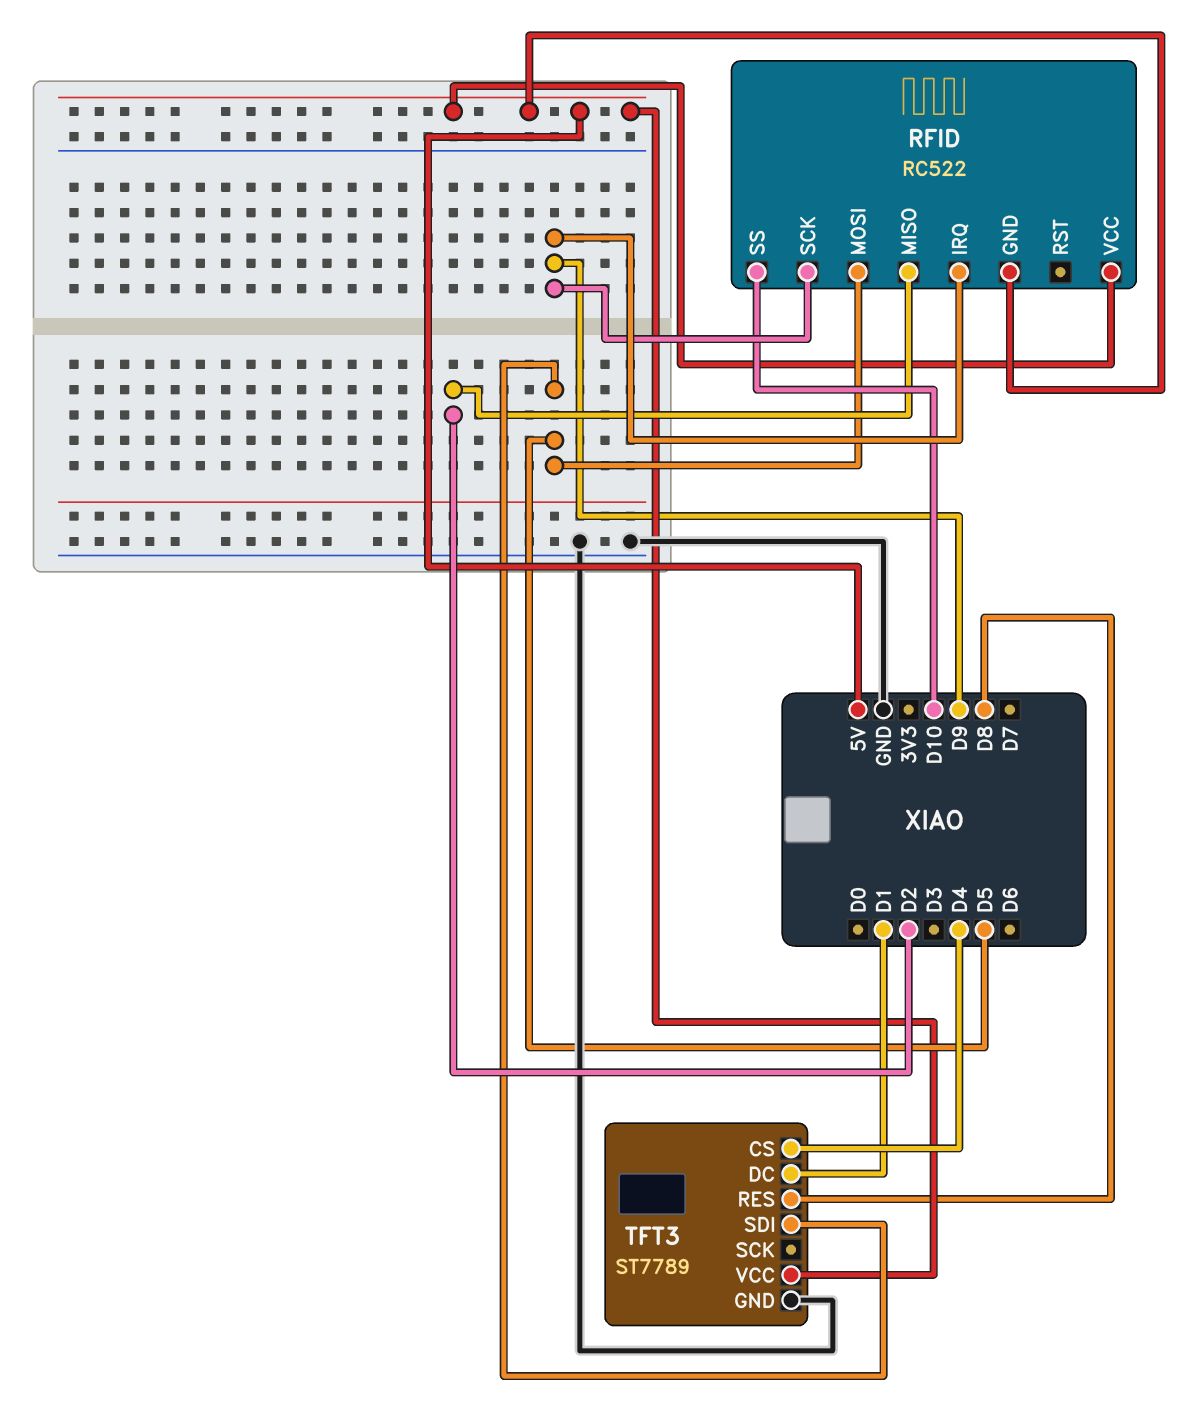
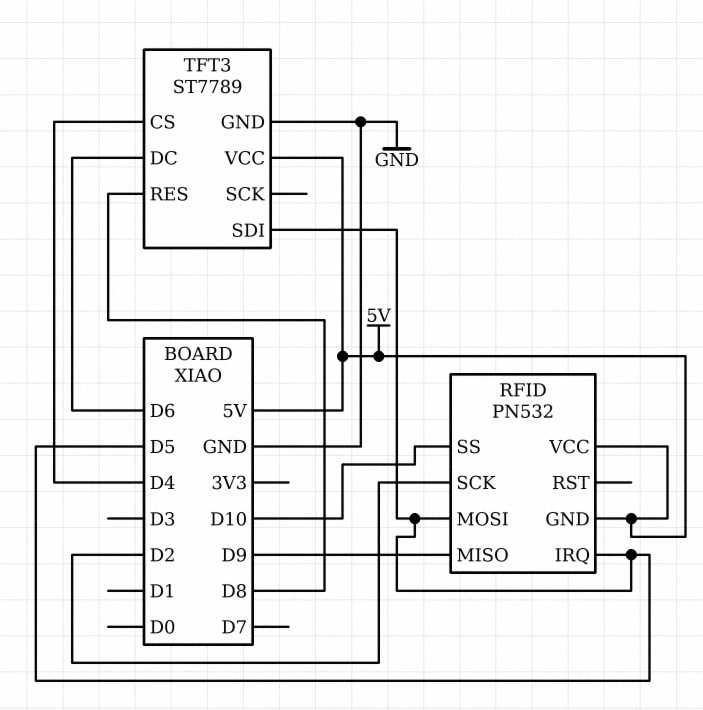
RFID: RC522 -> PN532
RFID pin IRQ: D9 -> D5
RFID pin MISO: D2 -> D9
RFID pin SCK: D9 -> D2
TFT3 pin DC: D1 -> D6

